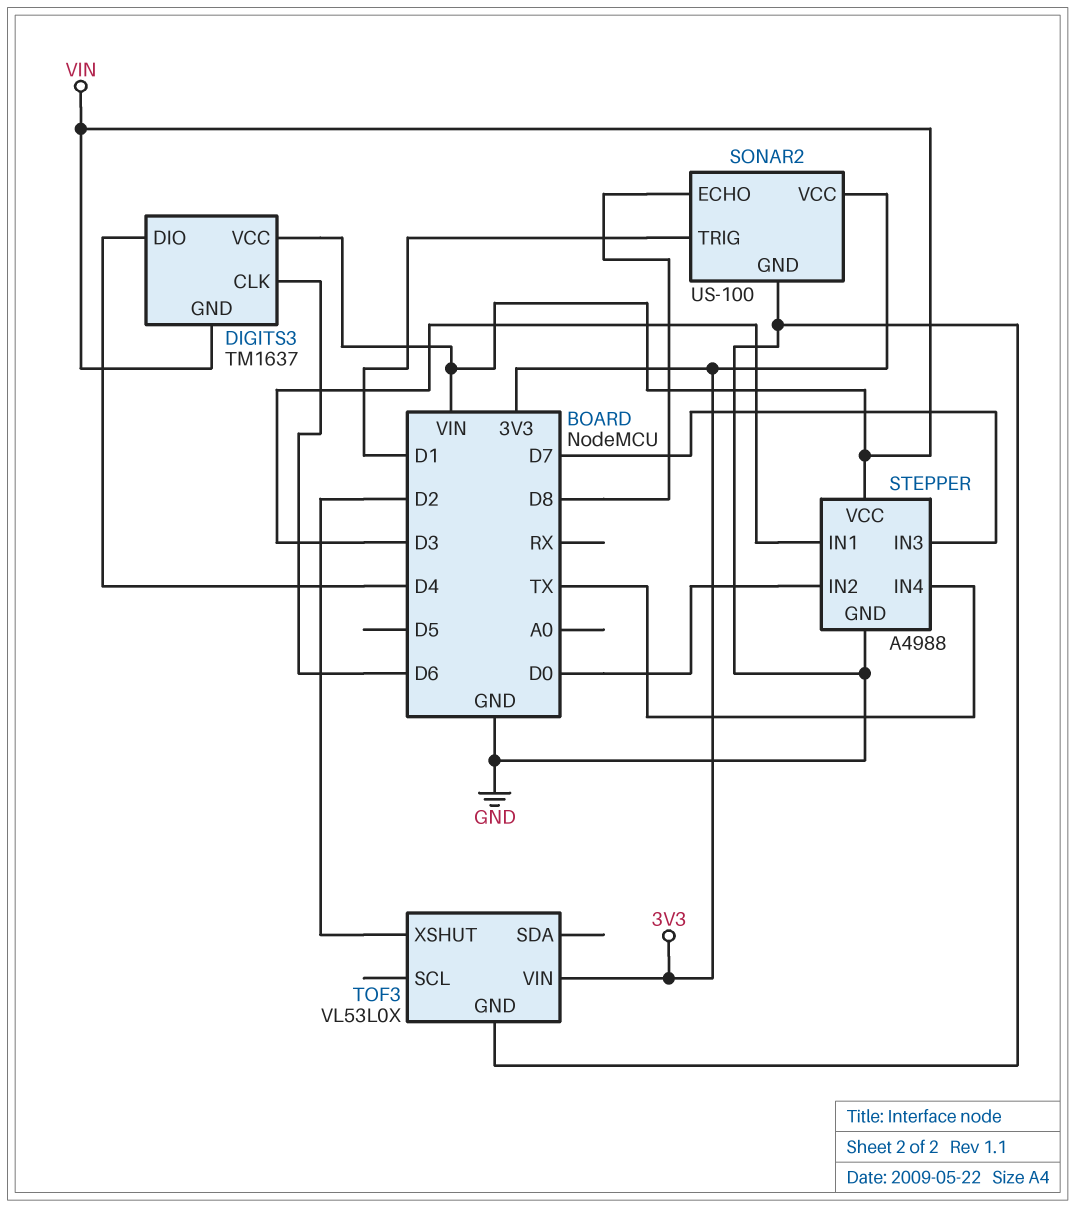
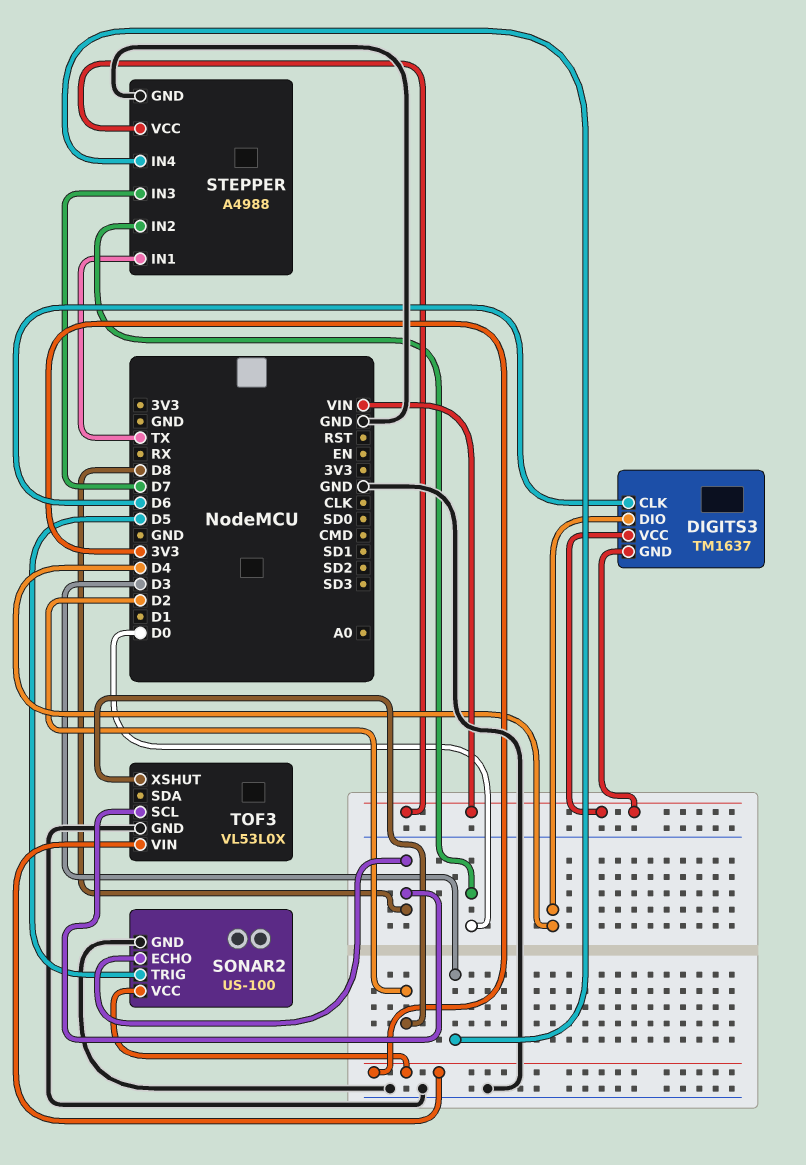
SONAR2 pin TRIG: D1 -> D5
STEPPER pin IN1: D3 -> TX
STEPPER pin IN4: TX -> D3
TOF3 pin SCL: none -> D8

